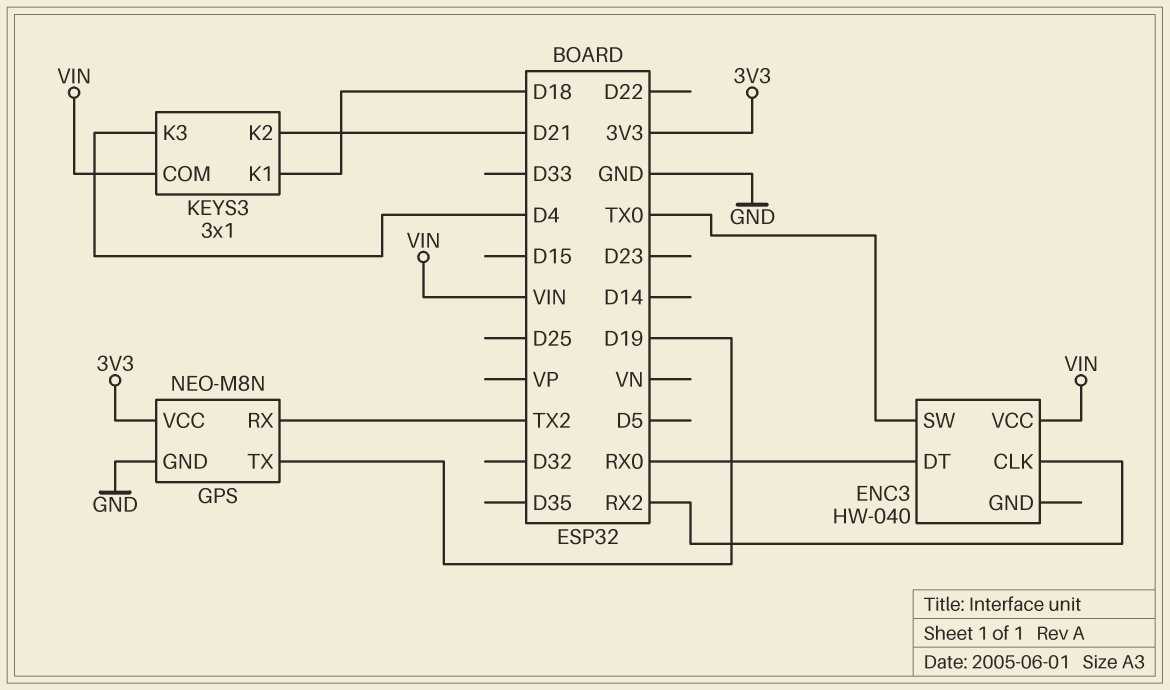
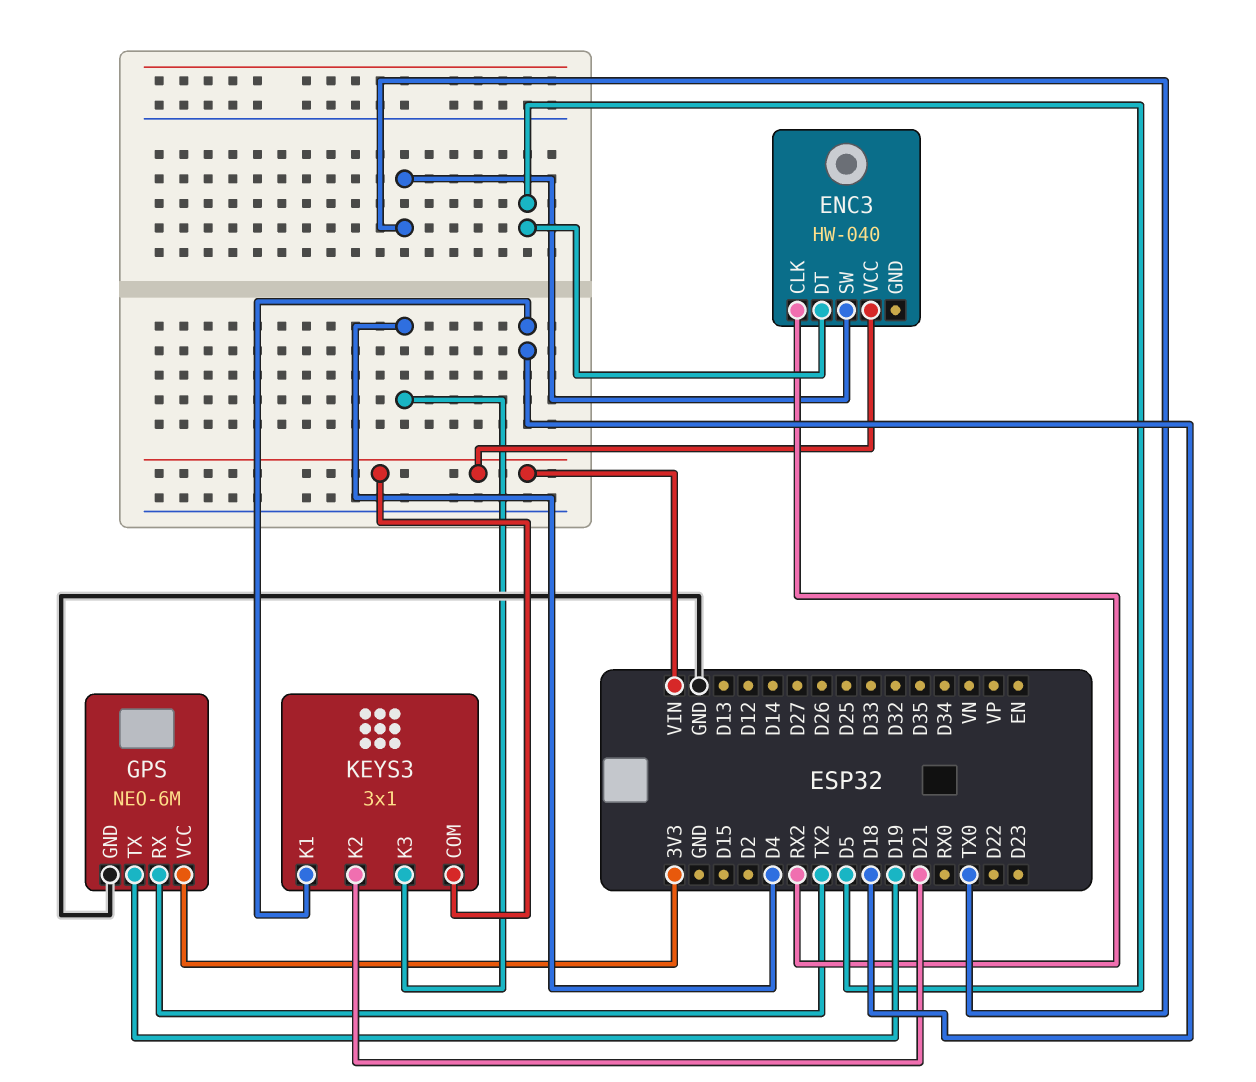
ENC3 pin DT: RX0 -> D5
GPS: NEO-M8N -> NEO-6M

